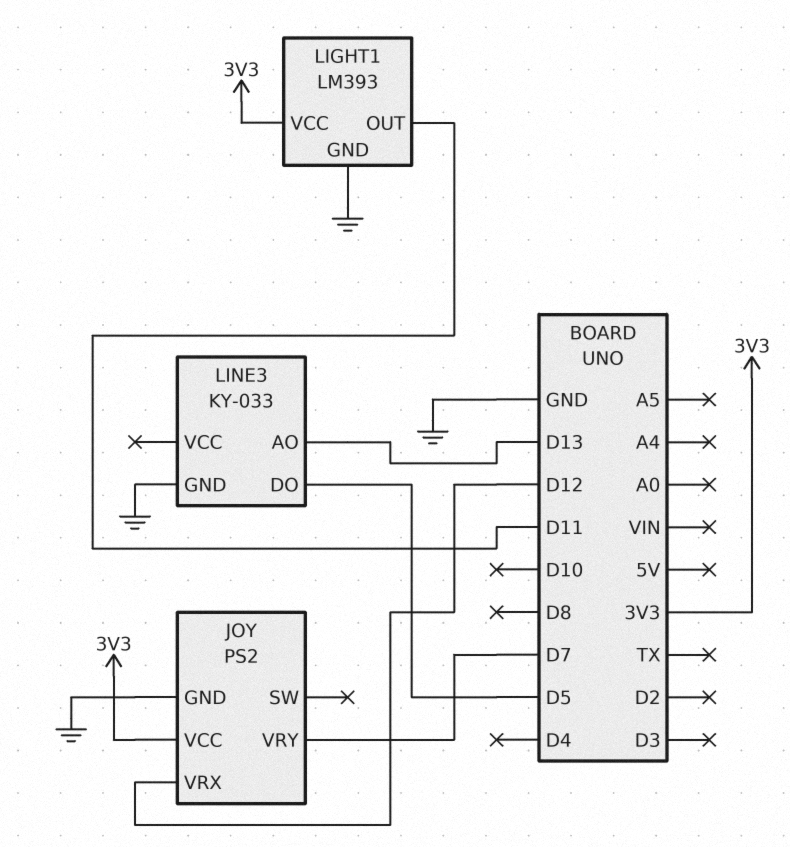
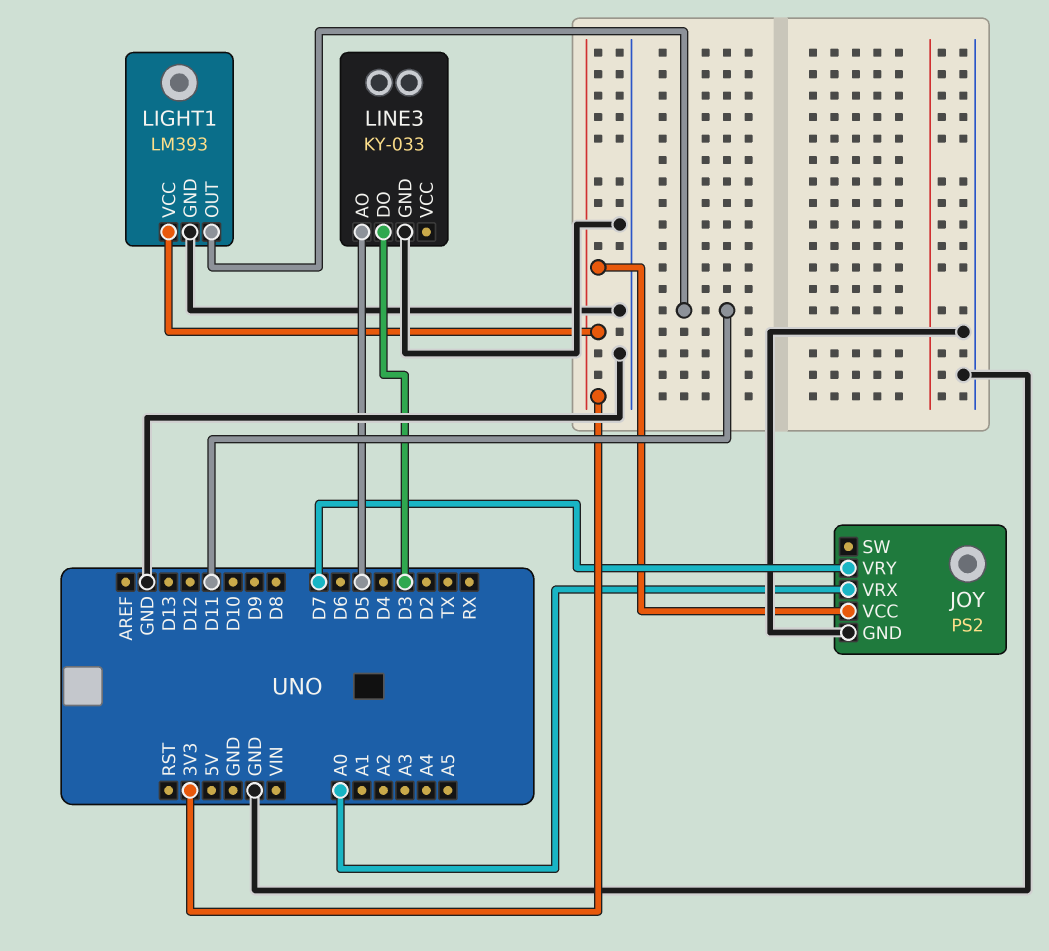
JOY pin VRX: D12 -> A0
LINE3 pin AO: D13 -> D5
LINE3 pin DO: D5 -> D3

